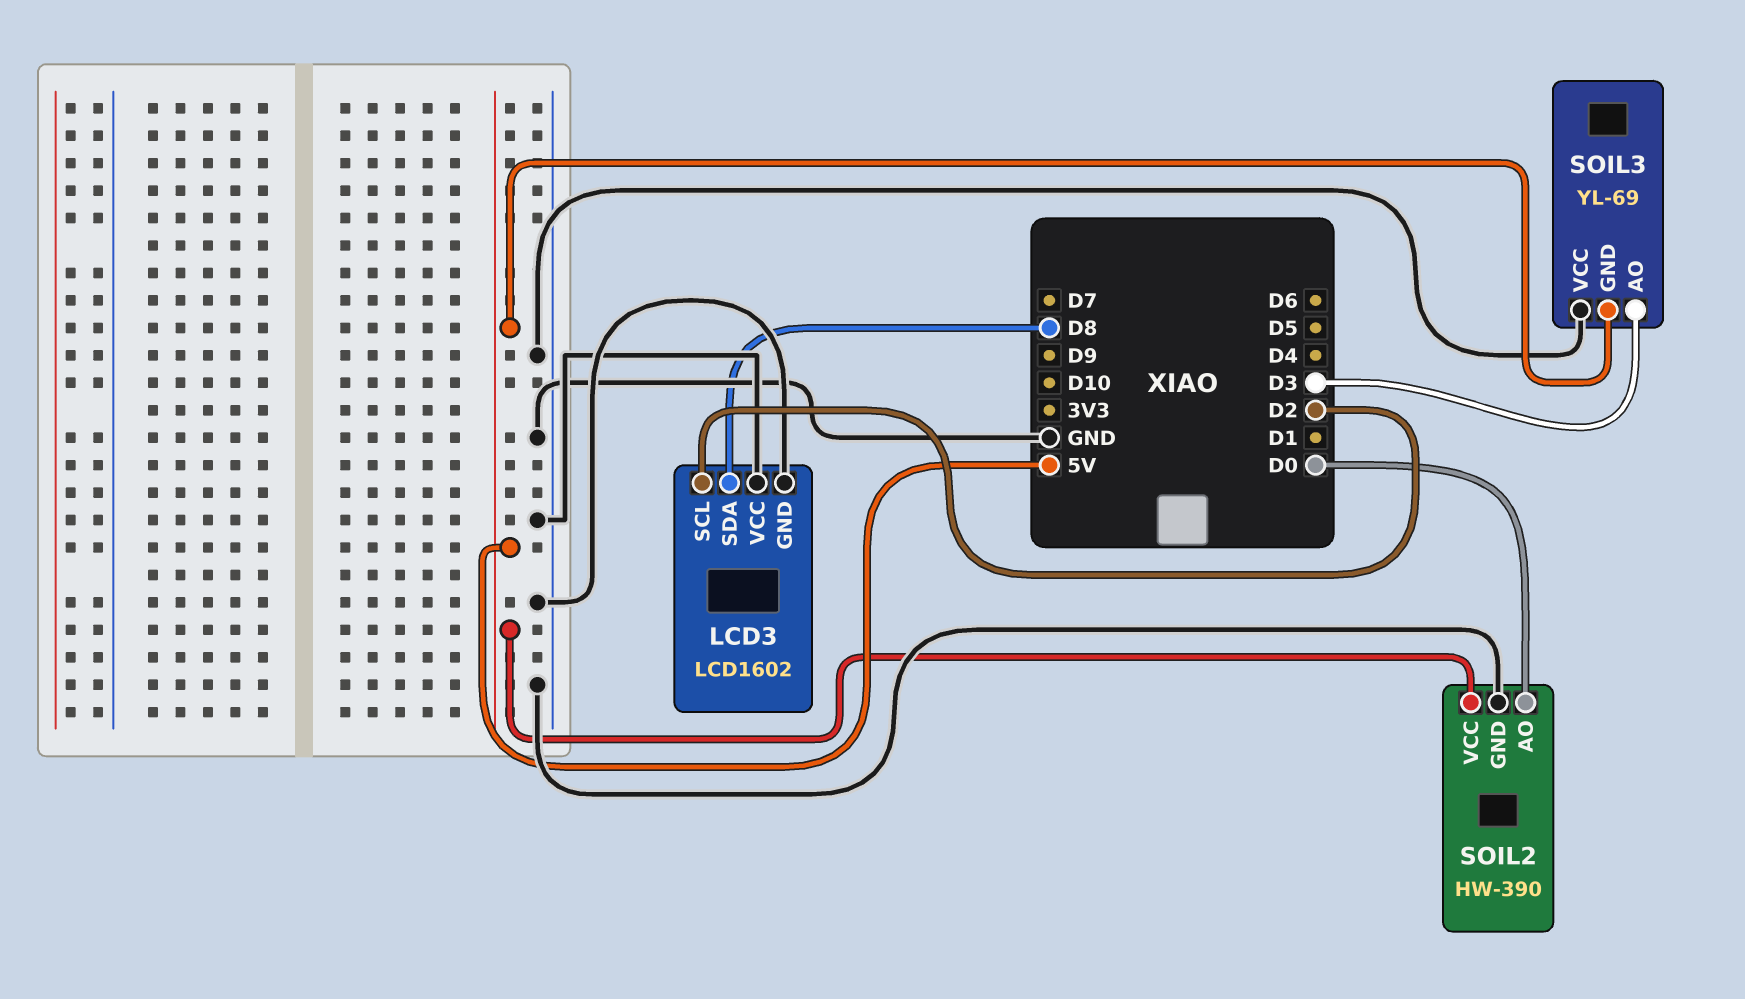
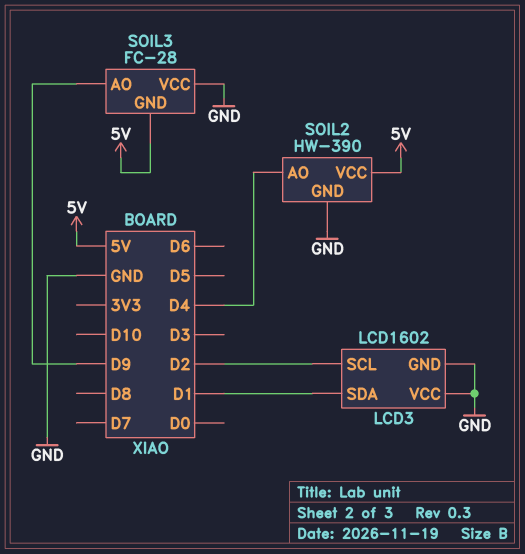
LCD3 pin SDA: D8 -> D1
SOIL2 pin AO: D0 -> D4
SOIL3: YL-69 -> FC-28
SOIL3 pin AO: D3 -> D9

